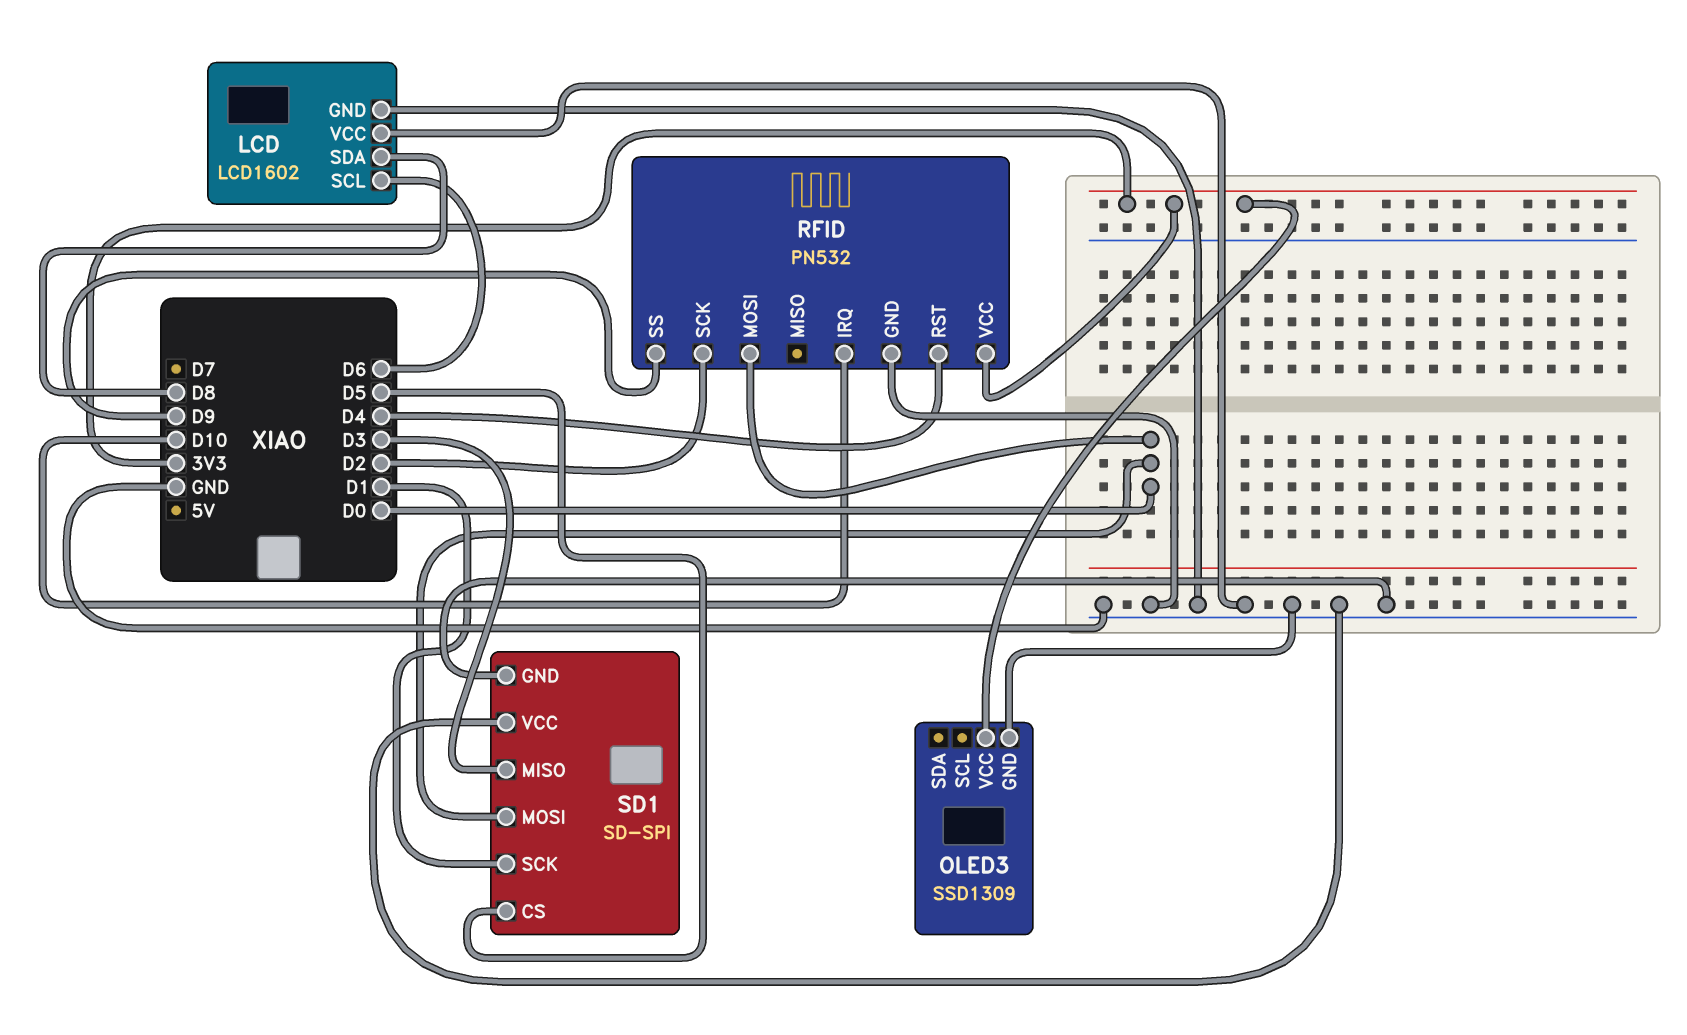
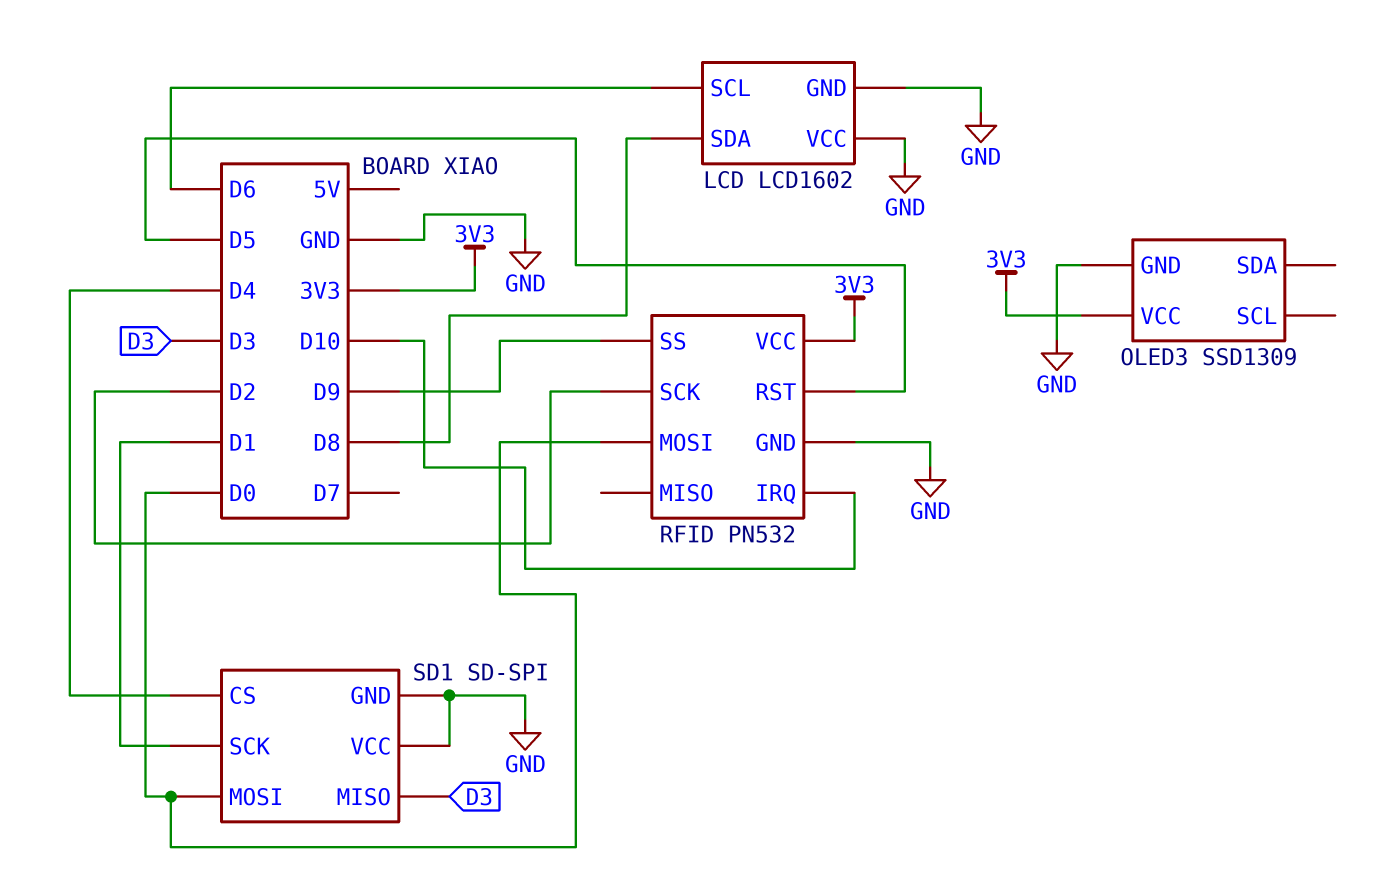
RFID pin RST: D4 -> D5
SD1 pin CS: D5 -> D4

